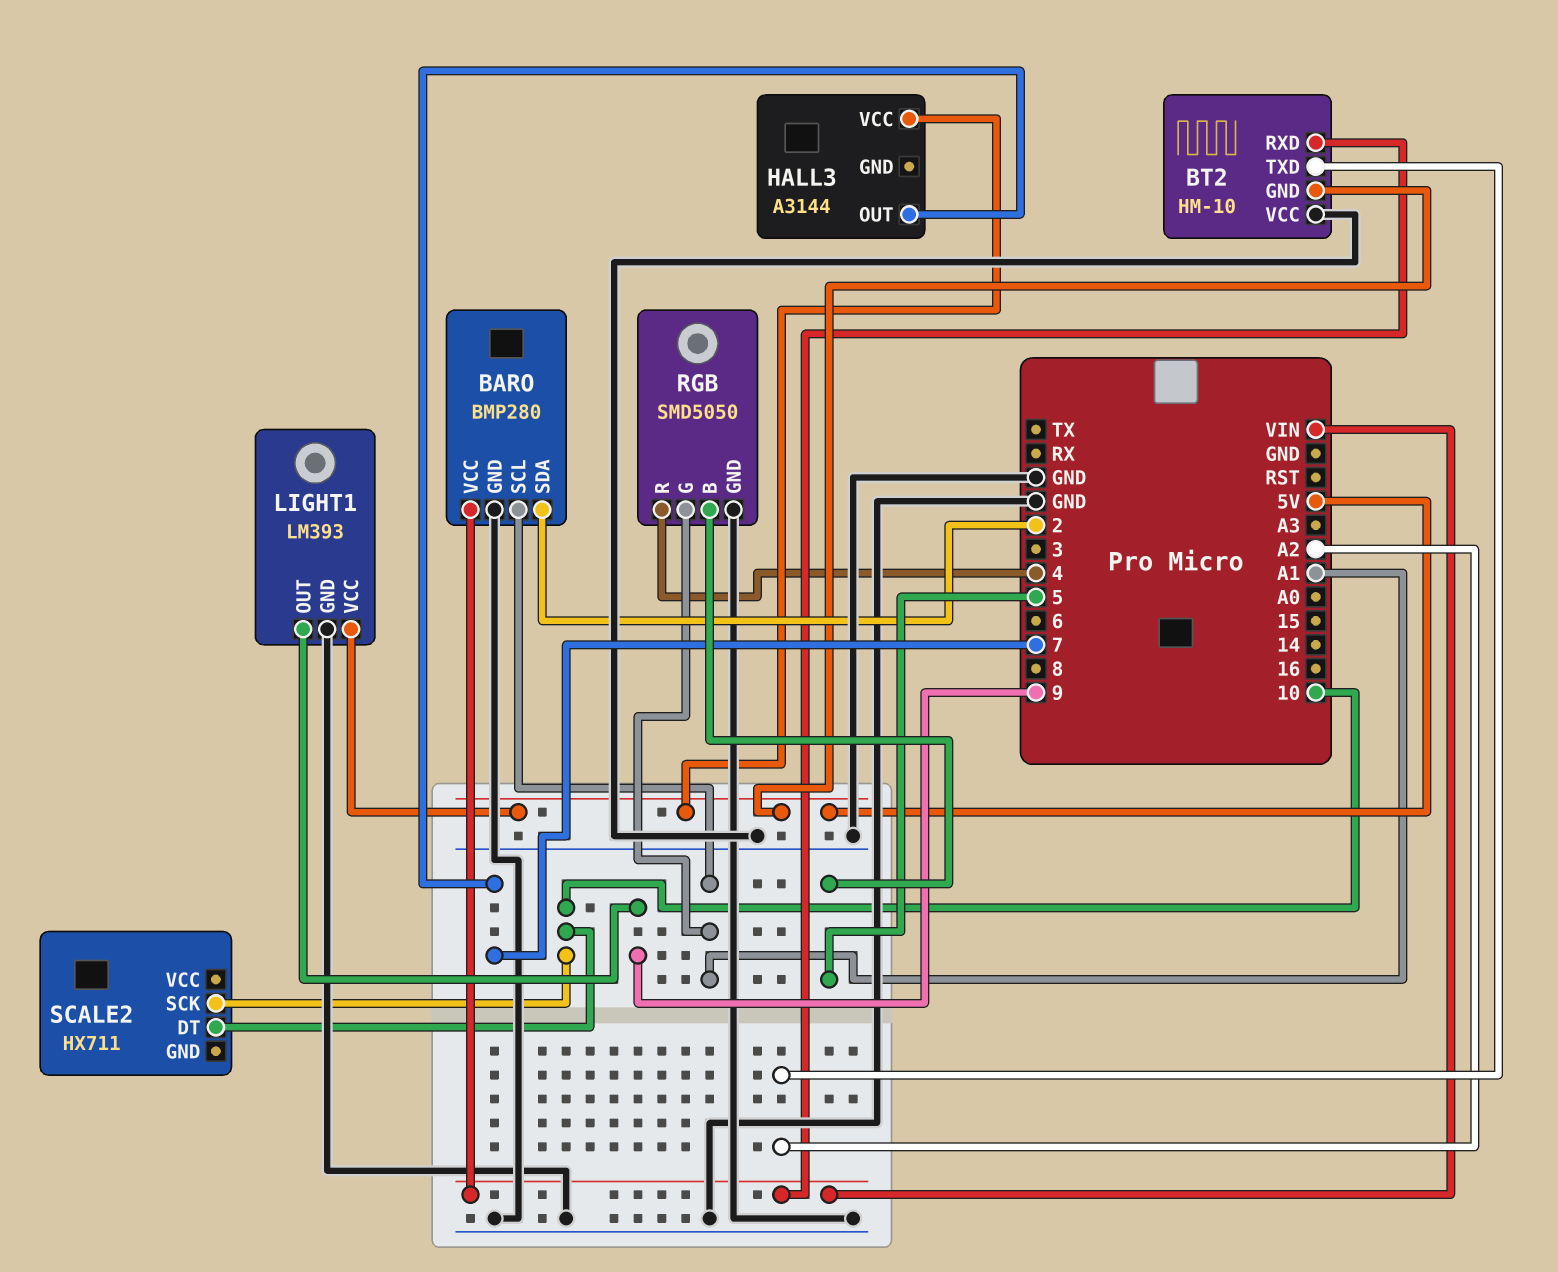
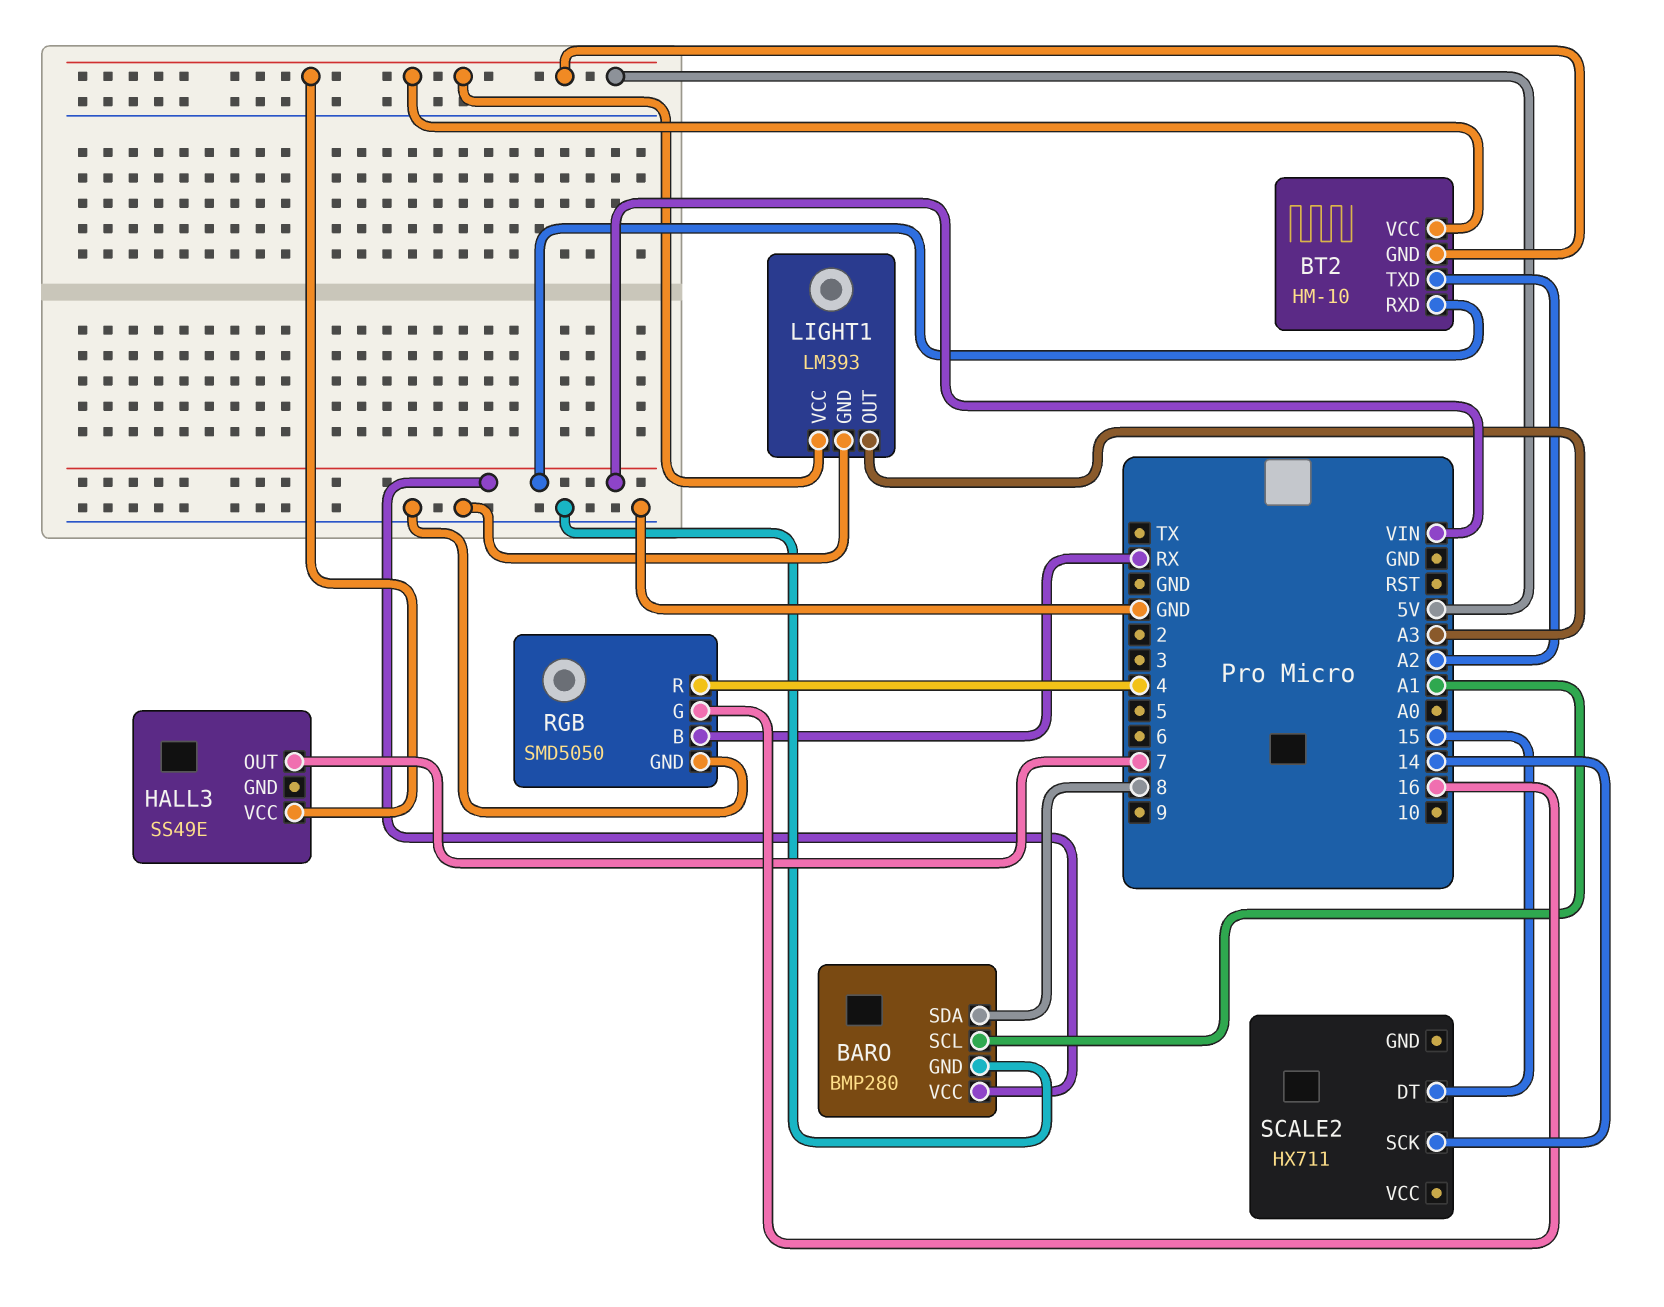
BARO pin SDA: 2 -> 8
BT2 pin VCC: GND -> 5V
HALL3: A3144 -> SS49E
LIGHT1 pin OUT: 9 -> A3
RGB pin B: 5 -> RX
RGB pin G: A1 -> 16
SCALE2 pin DT: 10 -> 15
SCALE2 pin SCK: 10 -> 14

